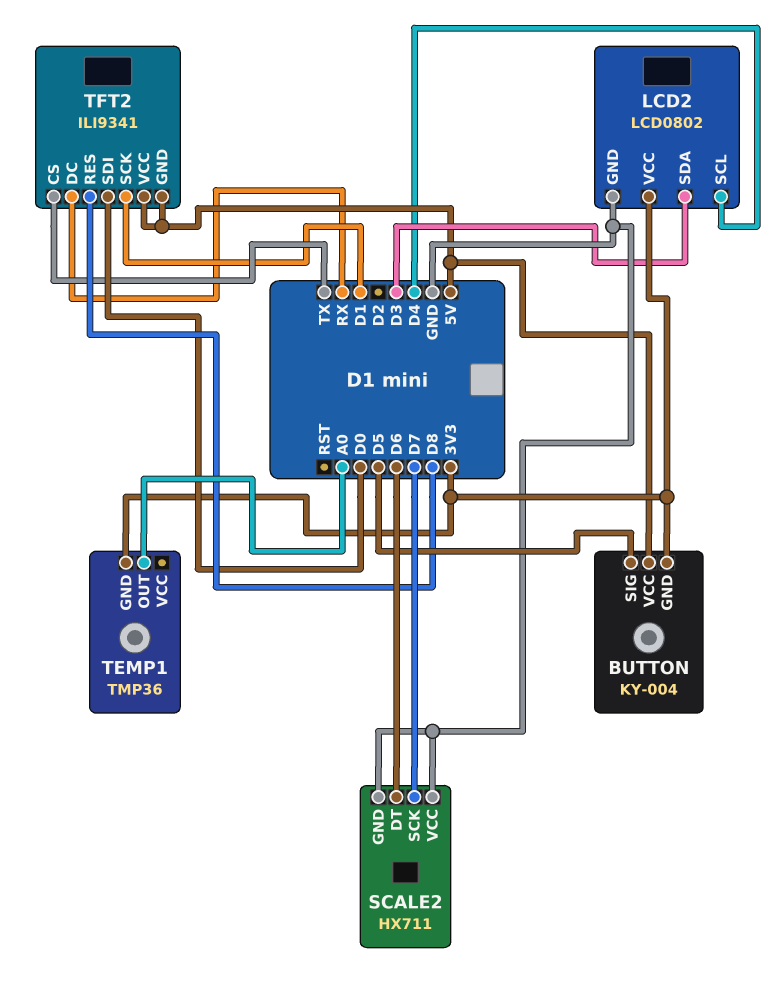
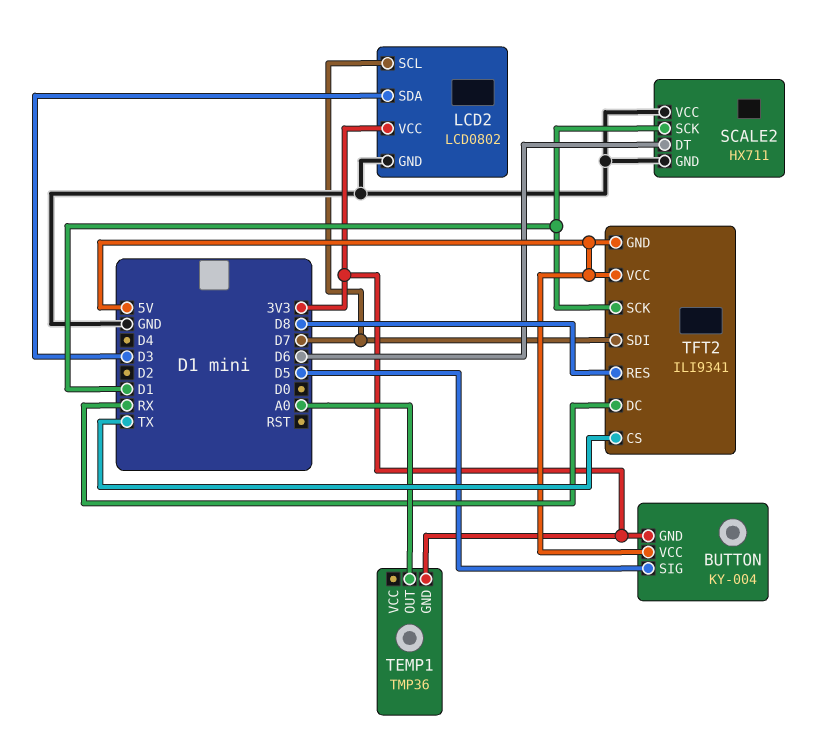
LCD2 pin SCL: D4 -> D7
SCALE2 pin SCK: D7 -> D1
TFT2 pin SDI: D0 -> D7

